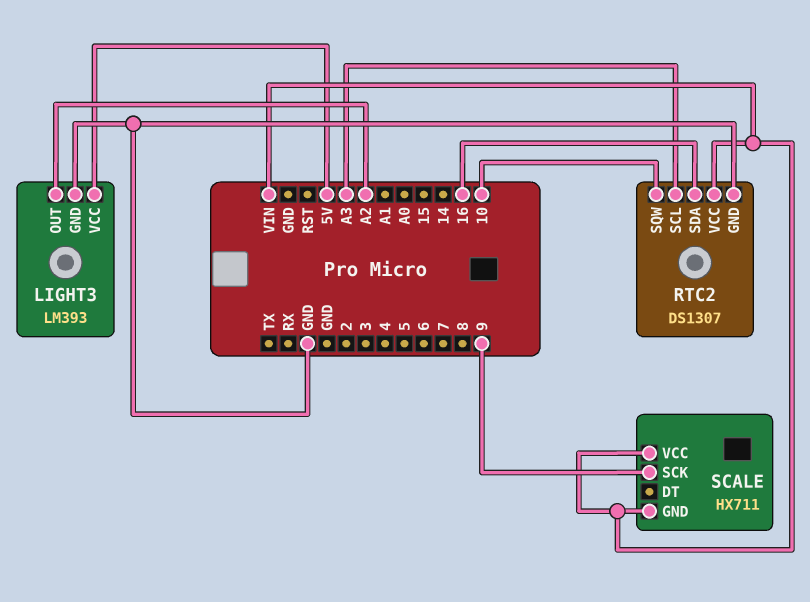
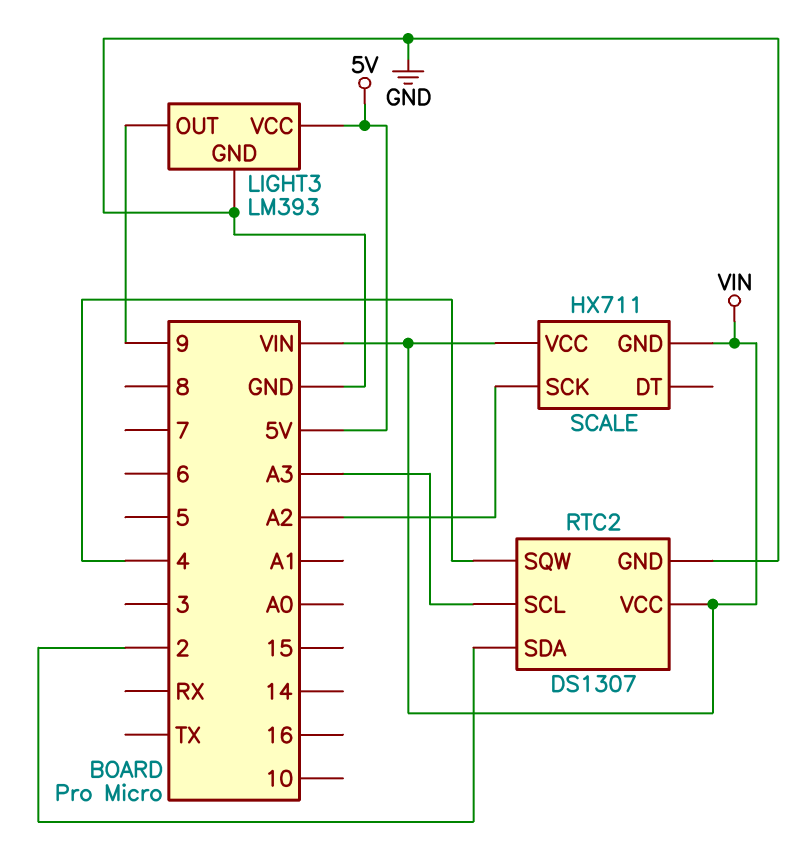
LIGHT3 pin OUT: A2 -> 9
RTC2 pin SDA: 16 -> 2
RTC2 pin SQW: 10 -> 4
SCALE pin SCK: 9 -> A2

